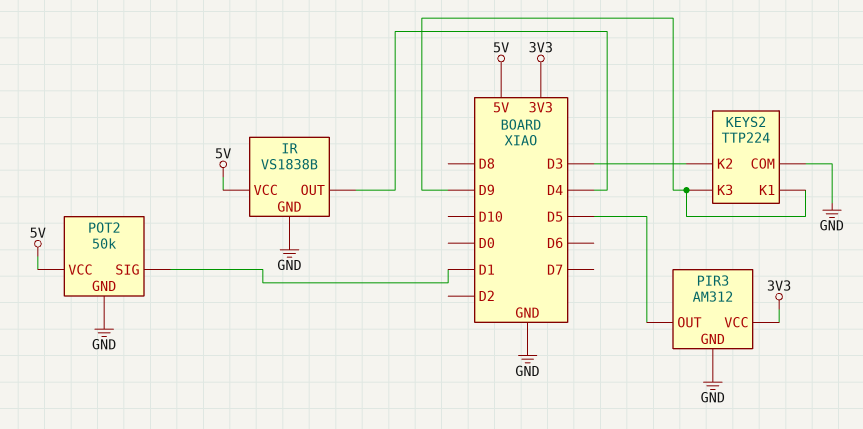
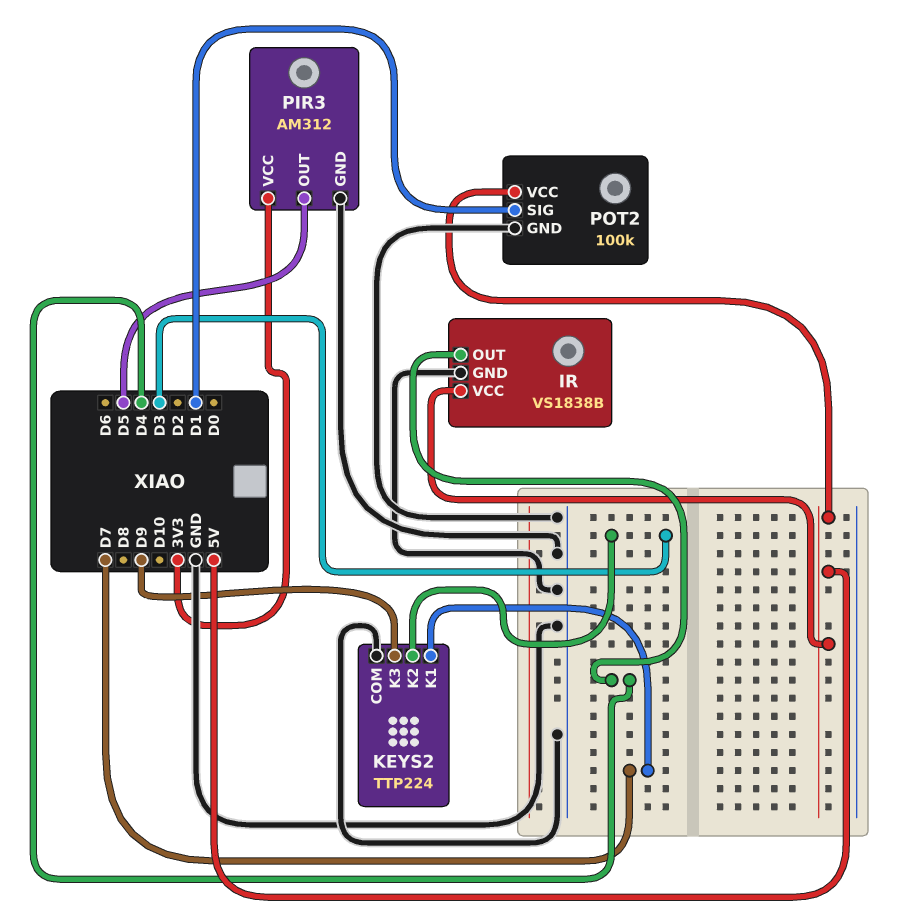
KEYS2 pin K1: D9 -> D7
POT2: 50k -> 100k

